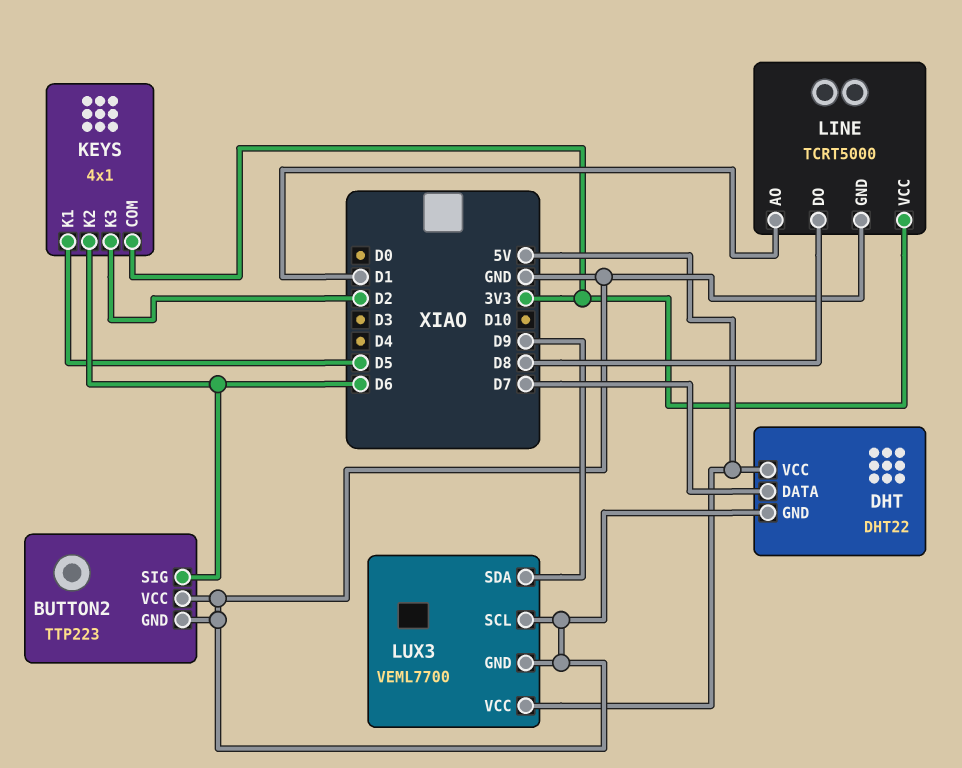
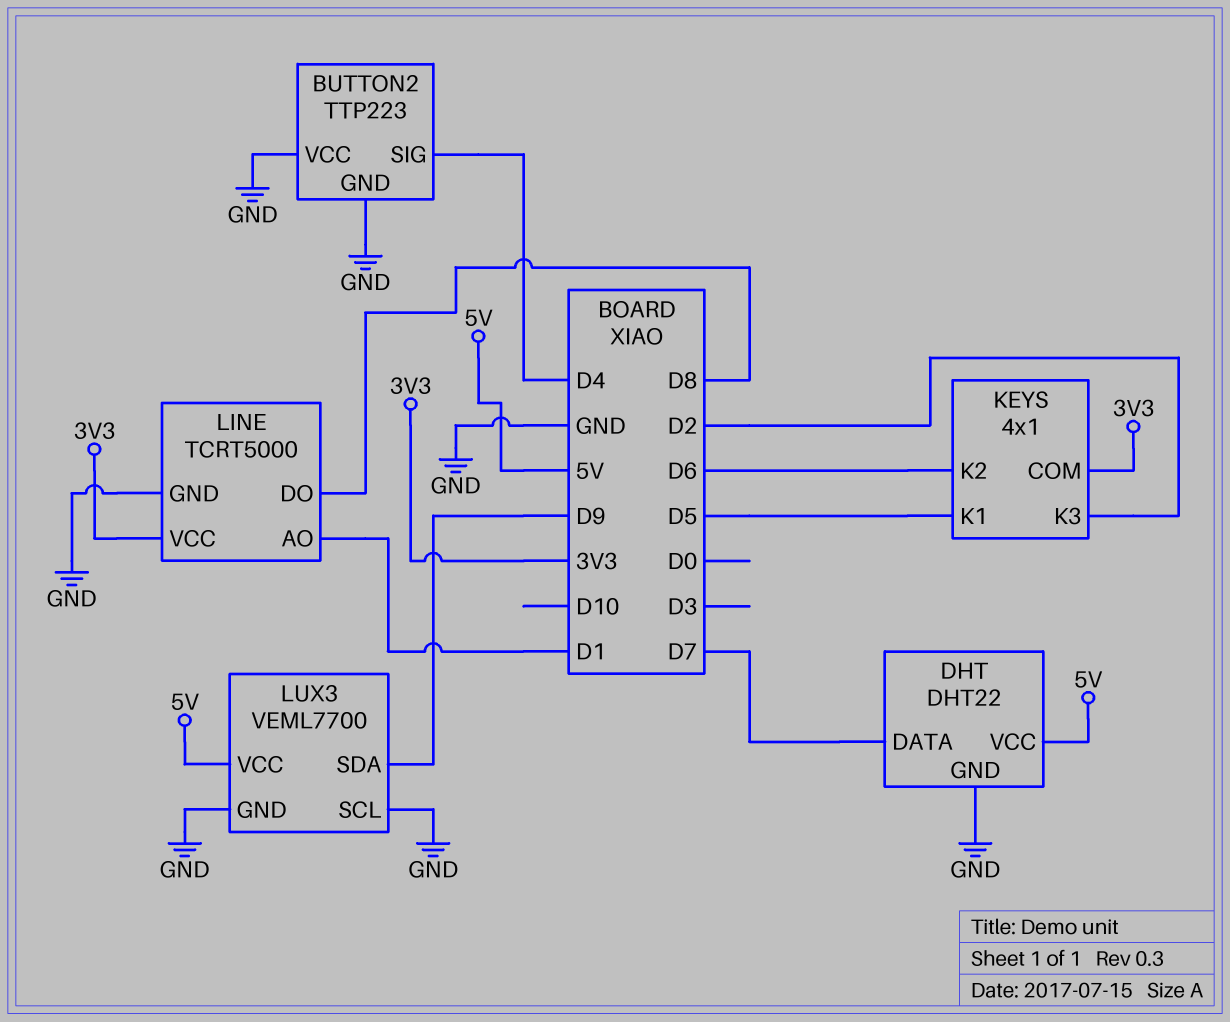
BUTTON2 pin SIG: D6 -> D4

